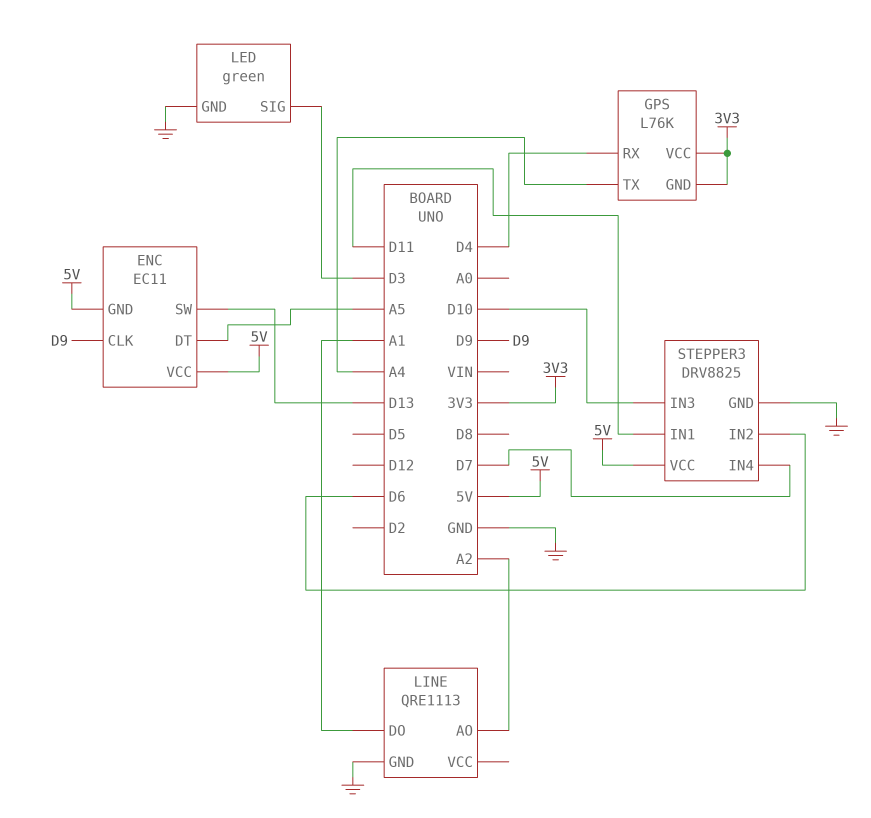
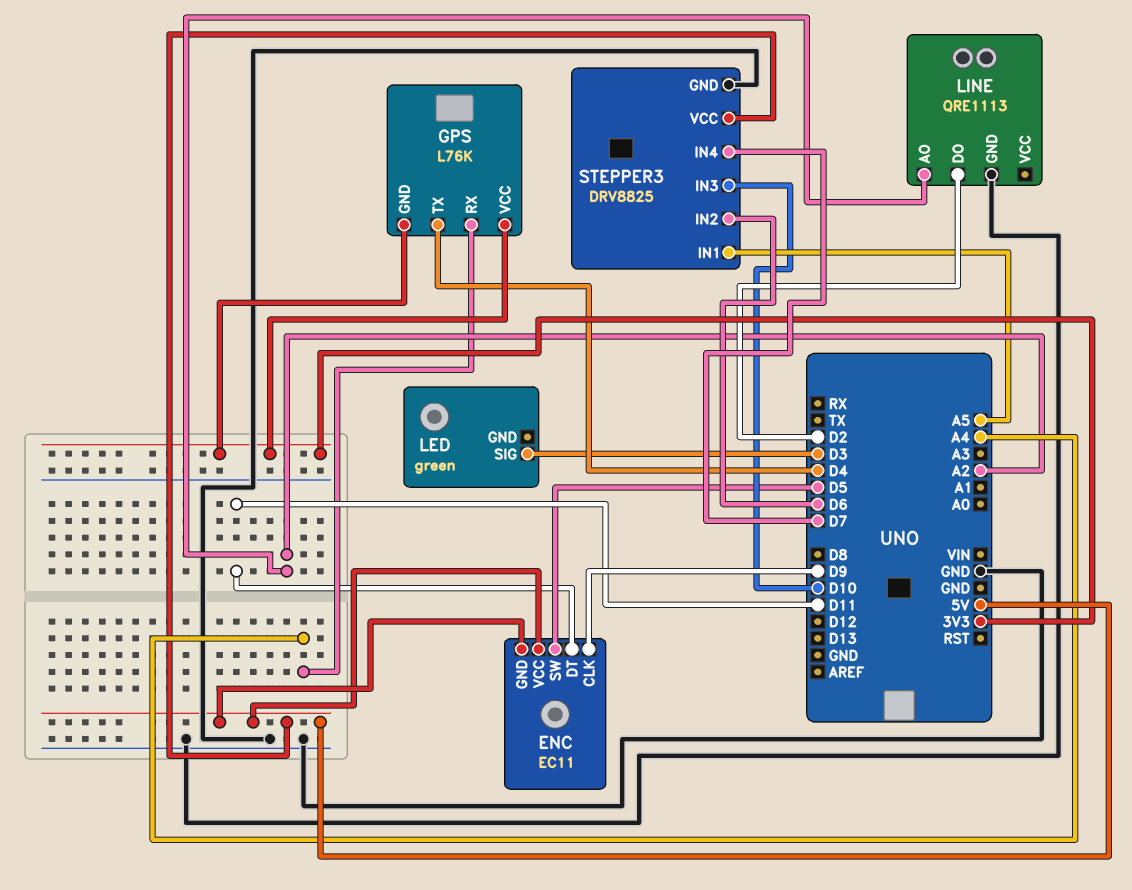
ENC pin DT: A5 -> D11
ENC pin SW: D13 -> D5
GPS pin RX: D4 -> A4
GPS pin TX: A4 -> D4
LED pin GND: GND -> none
LINE pin DO: A1 -> D2
STEPPER3 pin IN1: D11 -> A5

